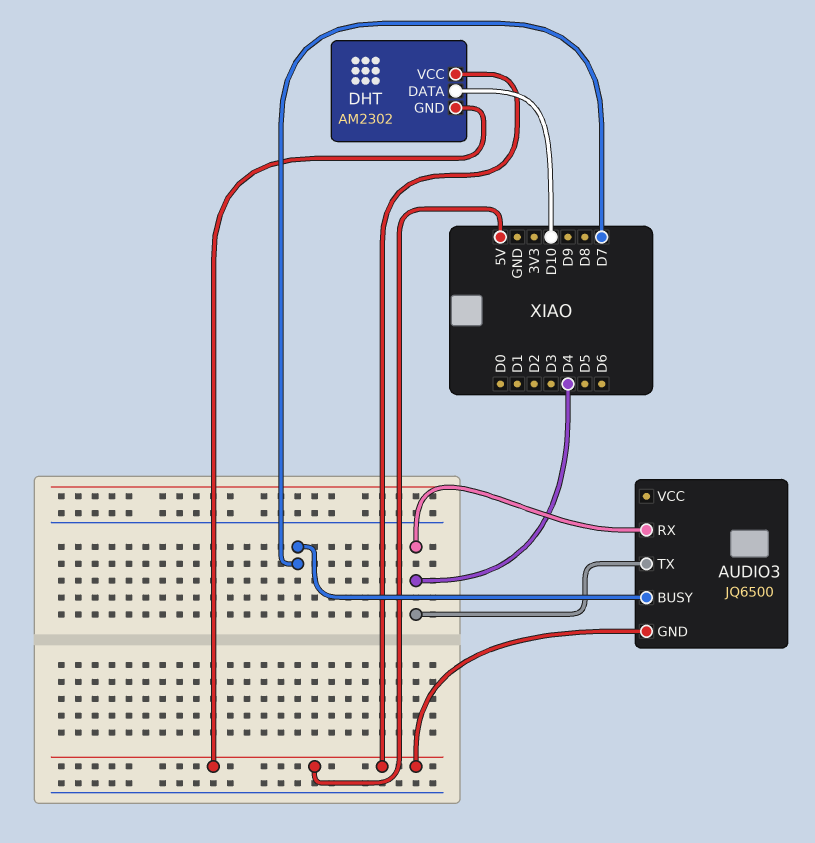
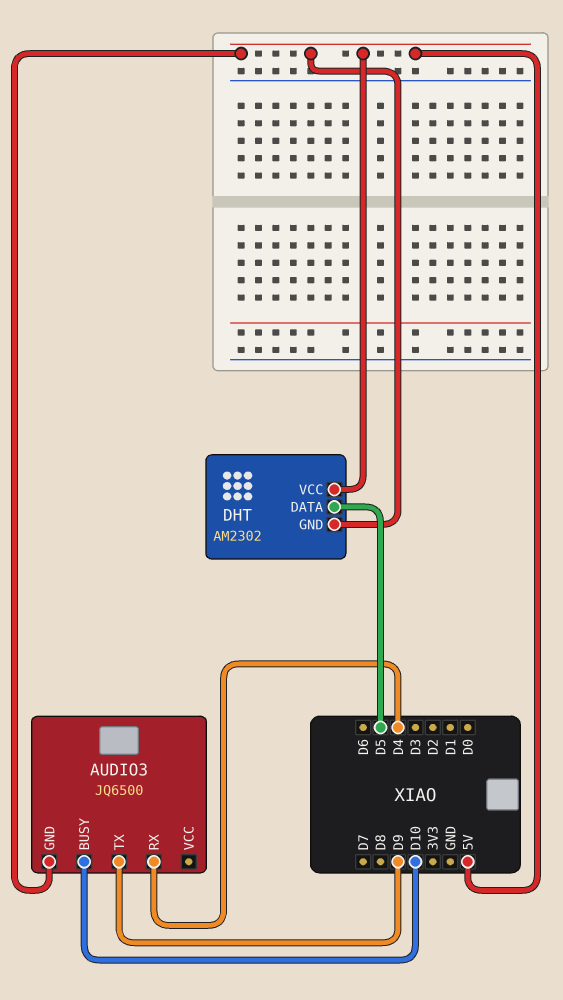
AUDIO3 pin BUSY: D7 -> D10
AUDIO3 pin TX: D4 -> D9
DHT pin DATA: D10 -> D5

